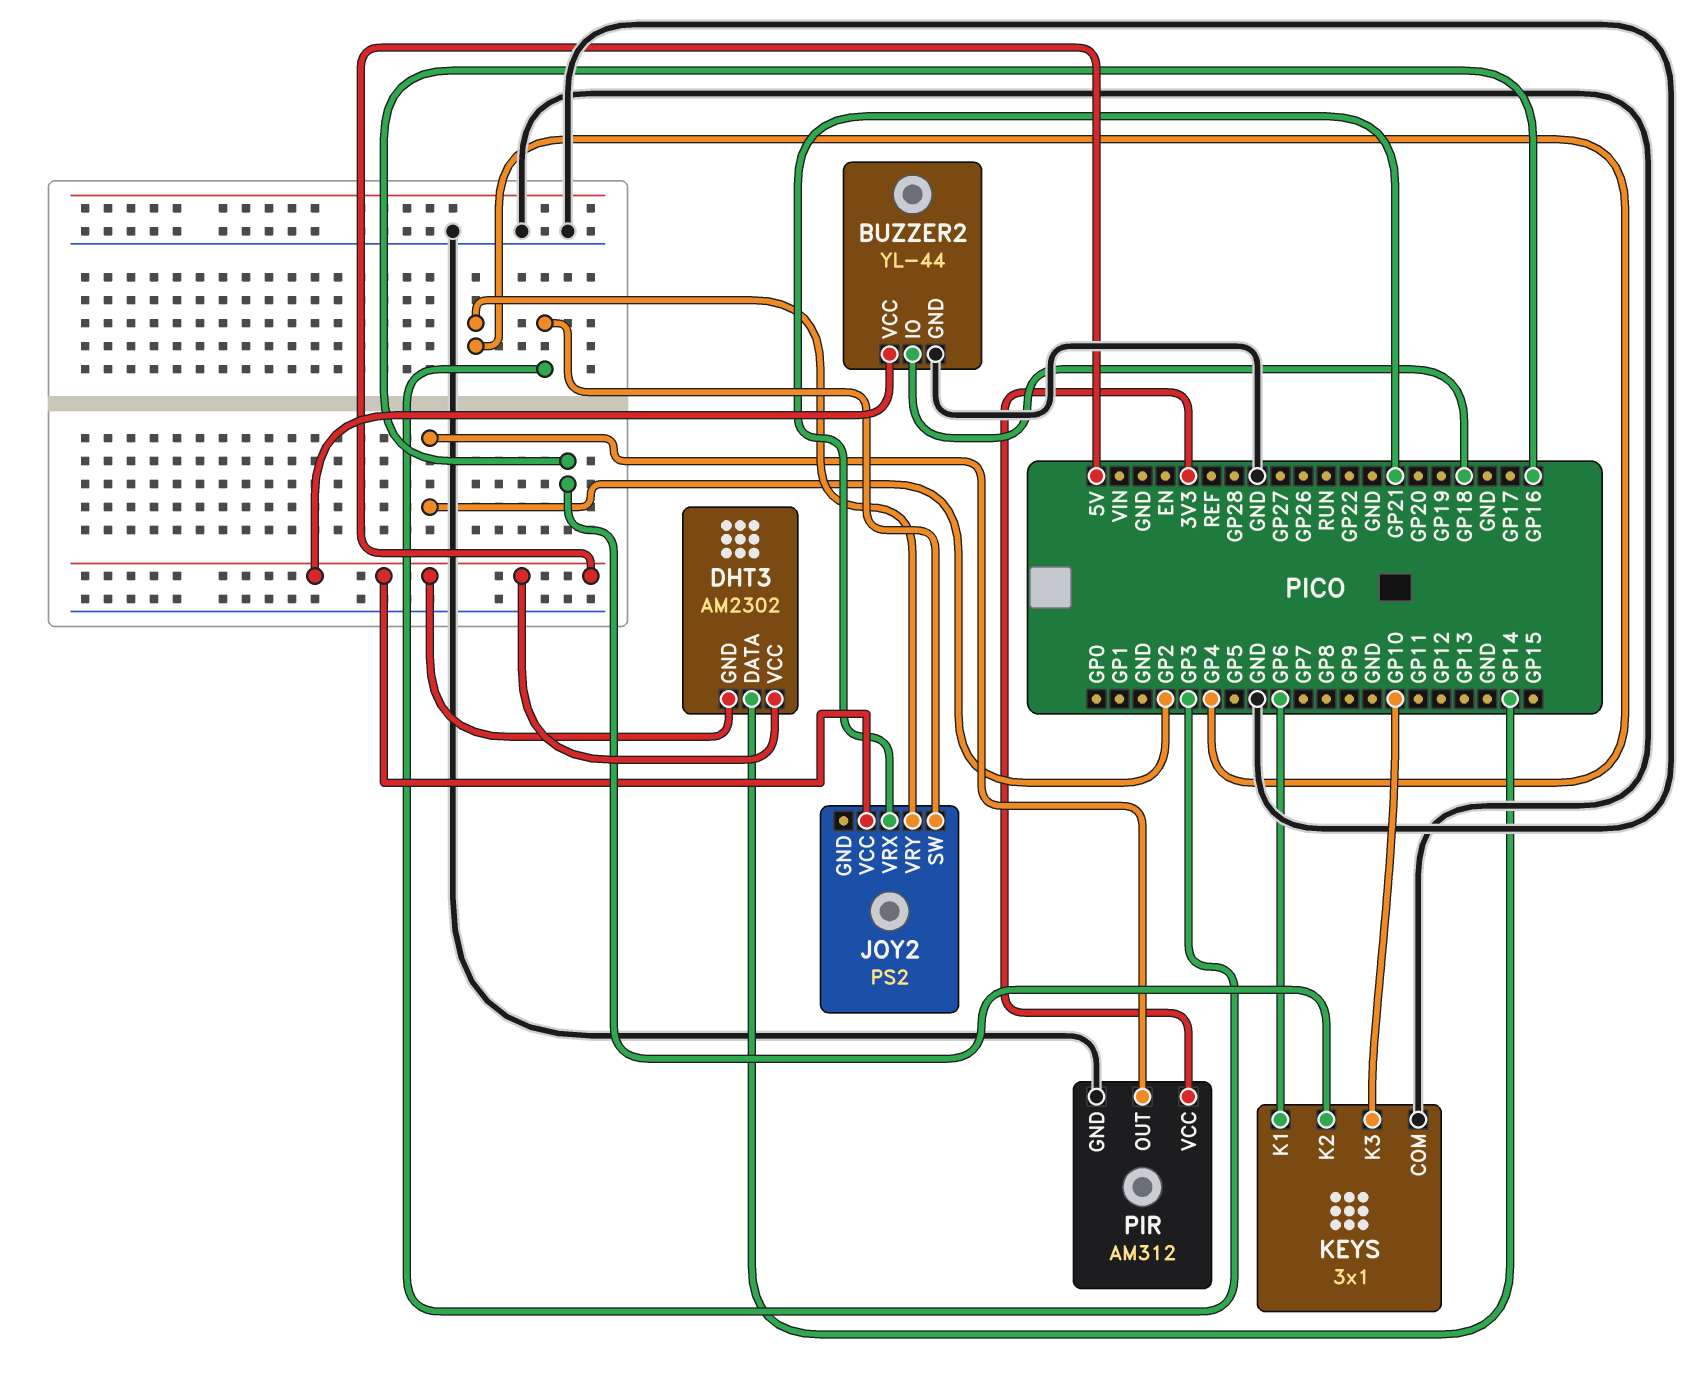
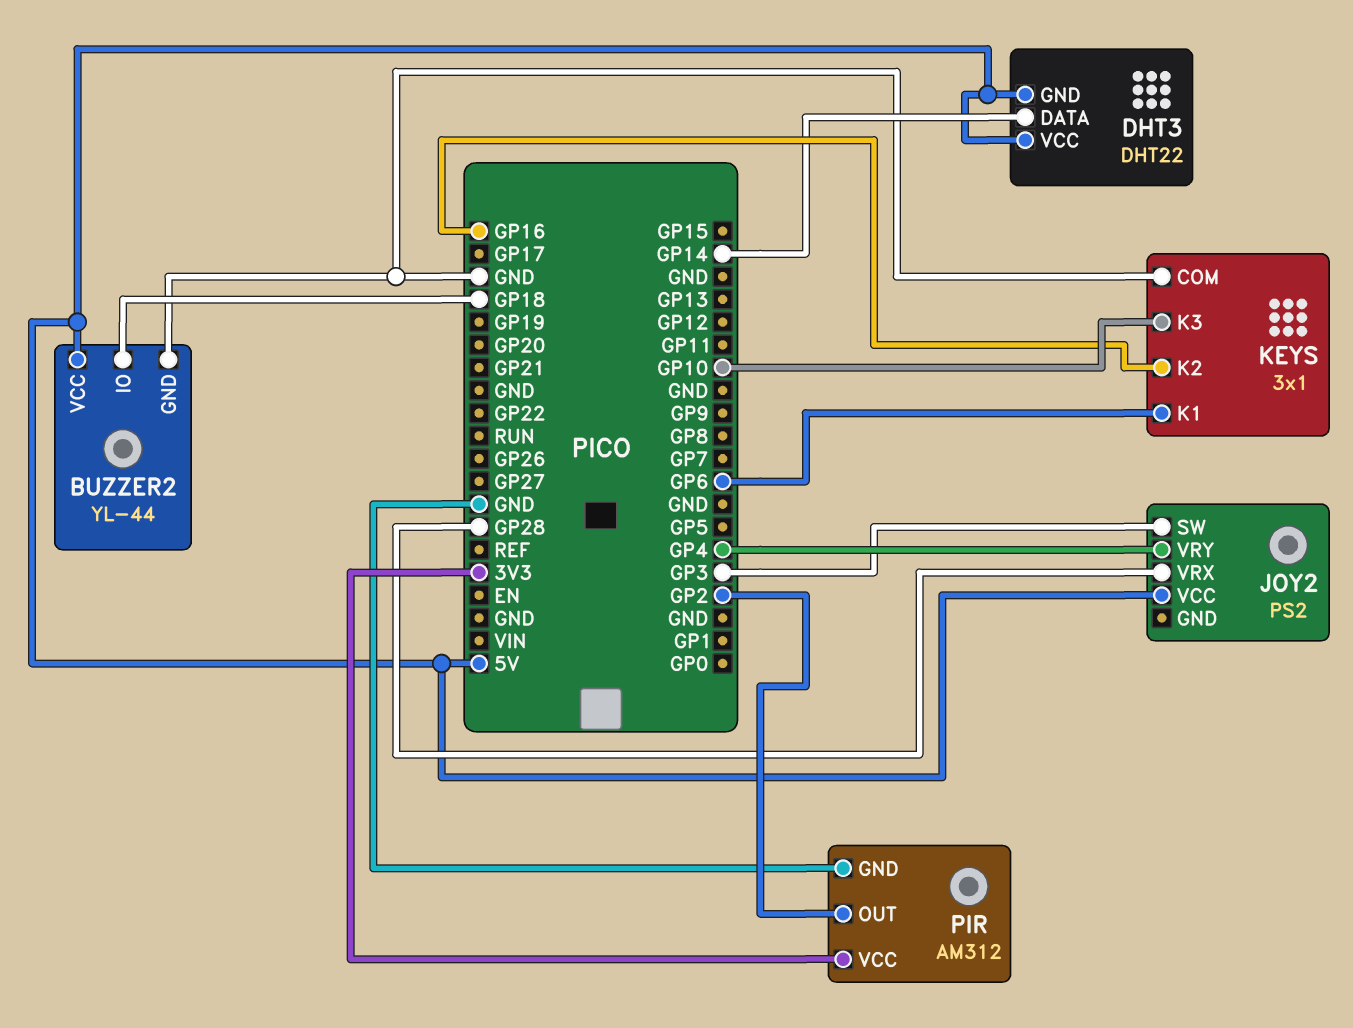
DHT3: AM2302 -> DHT22
JOY2 pin VRX: GP21 -> GP28

